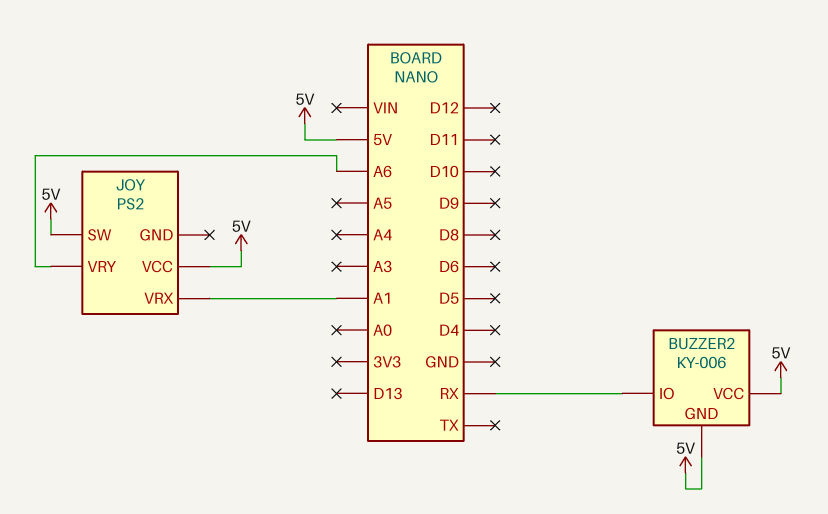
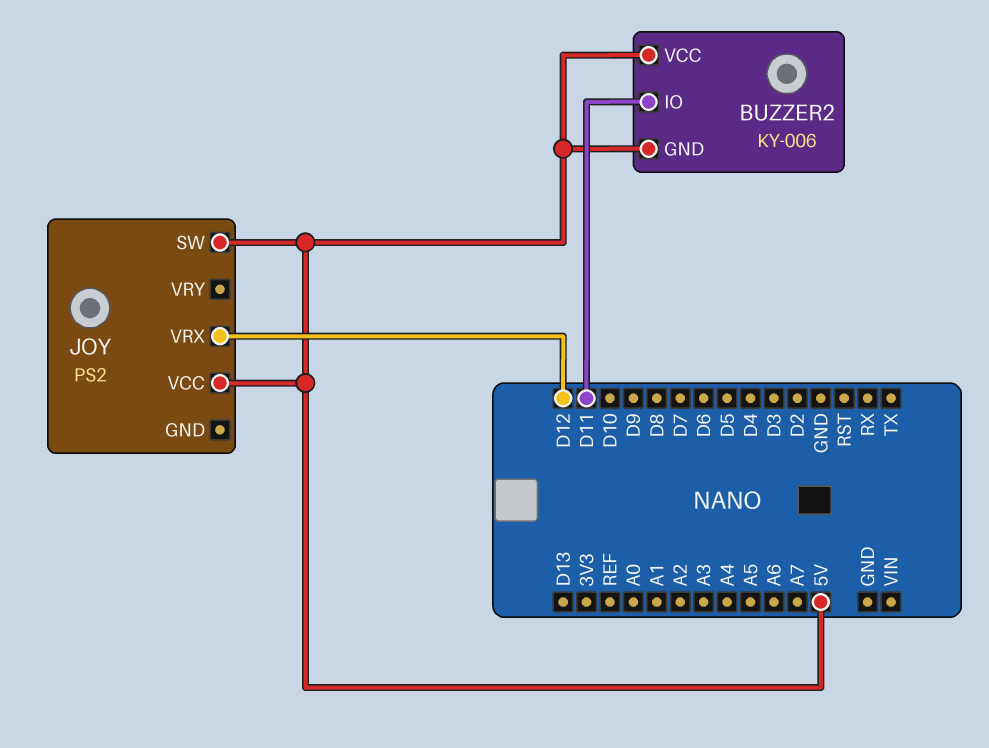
BUZZER2 pin IO: RX -> D11
JOY pin VRX: A1 -> D12
JOY pin VRY: A6 -> none

